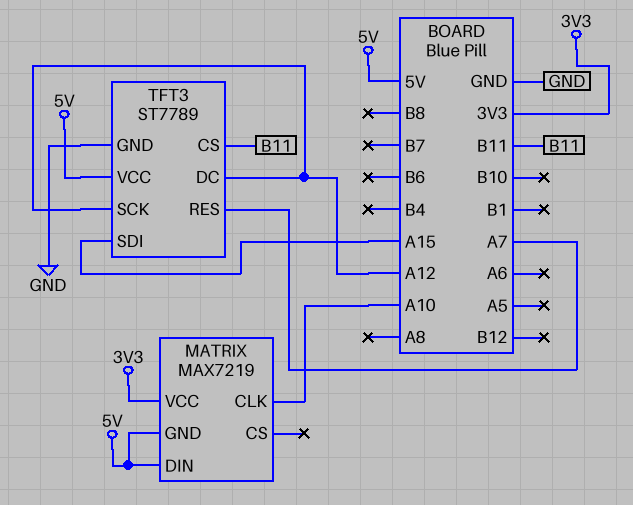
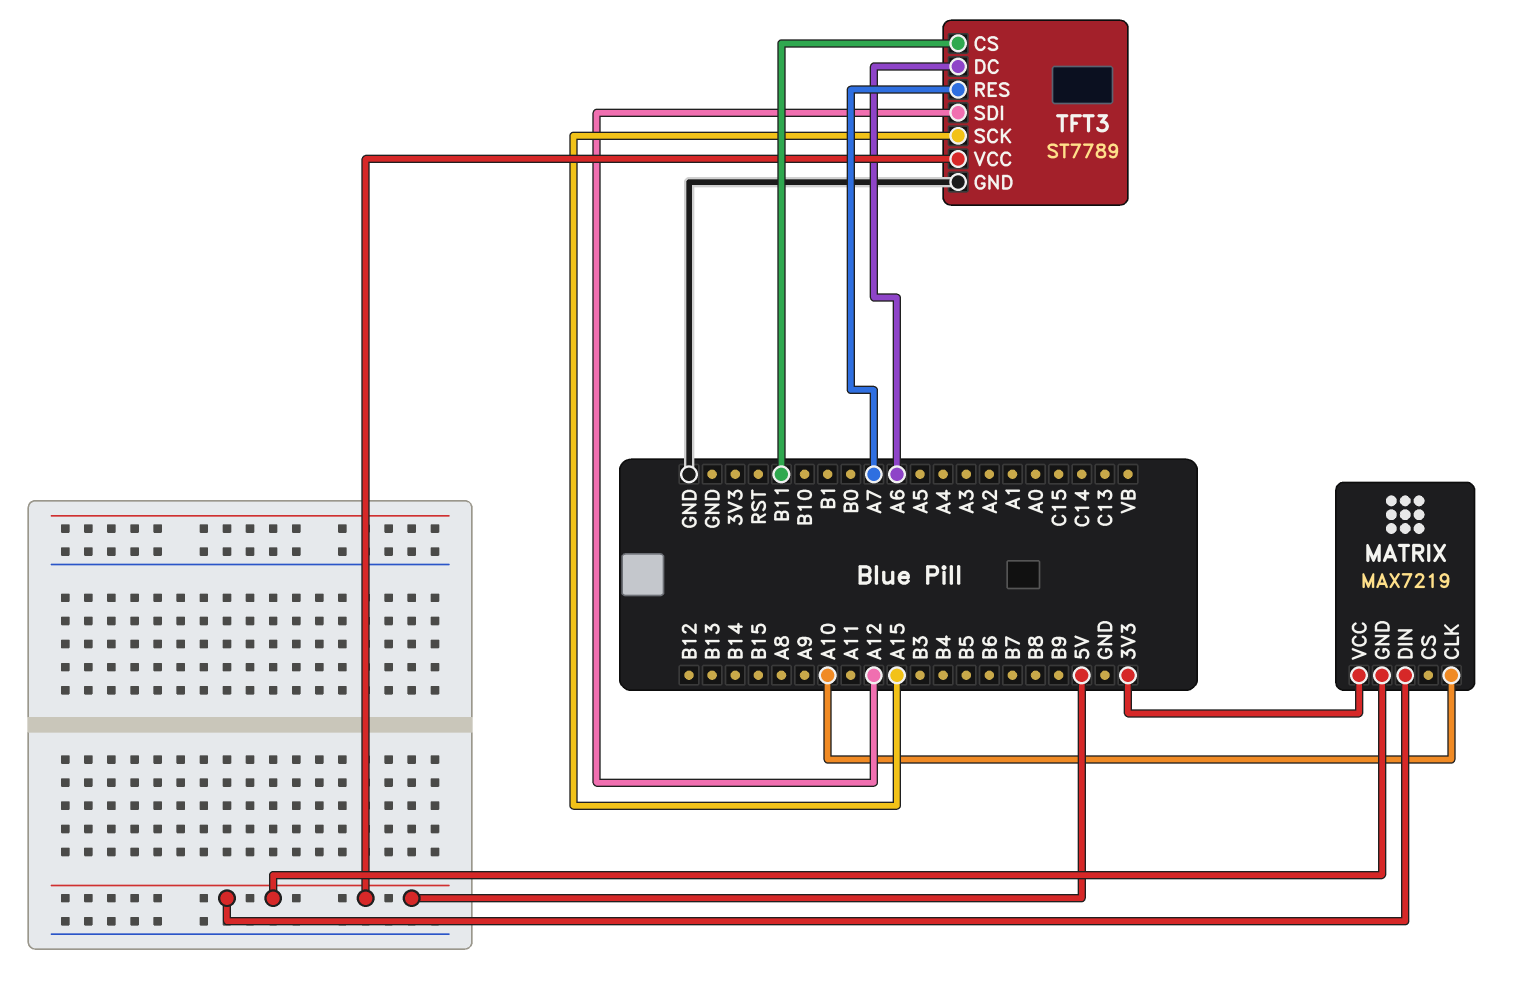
TFT3 pin DC: A12 -> A6
TFT3 pin SCK: A12 -> A15
TFT3 pin SDI: A15 -> A12

